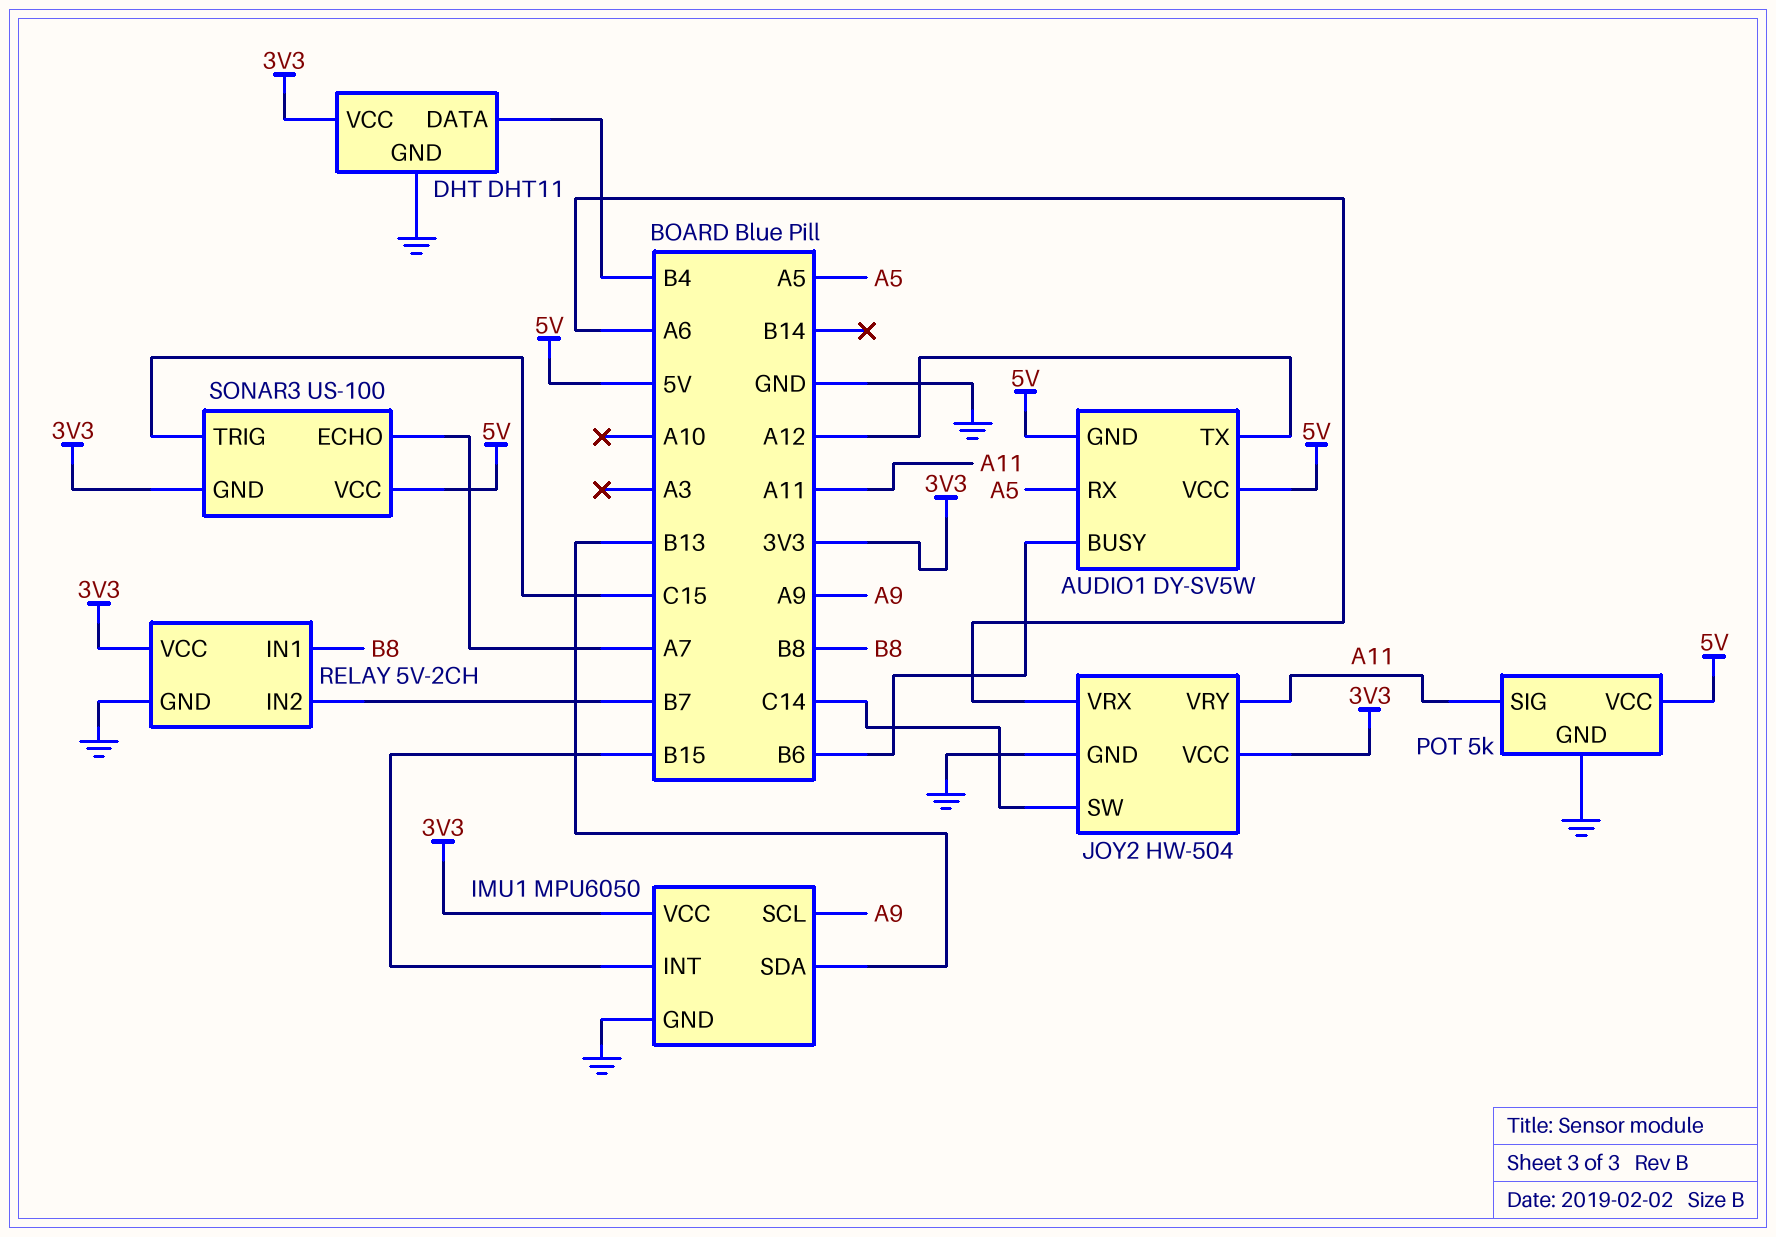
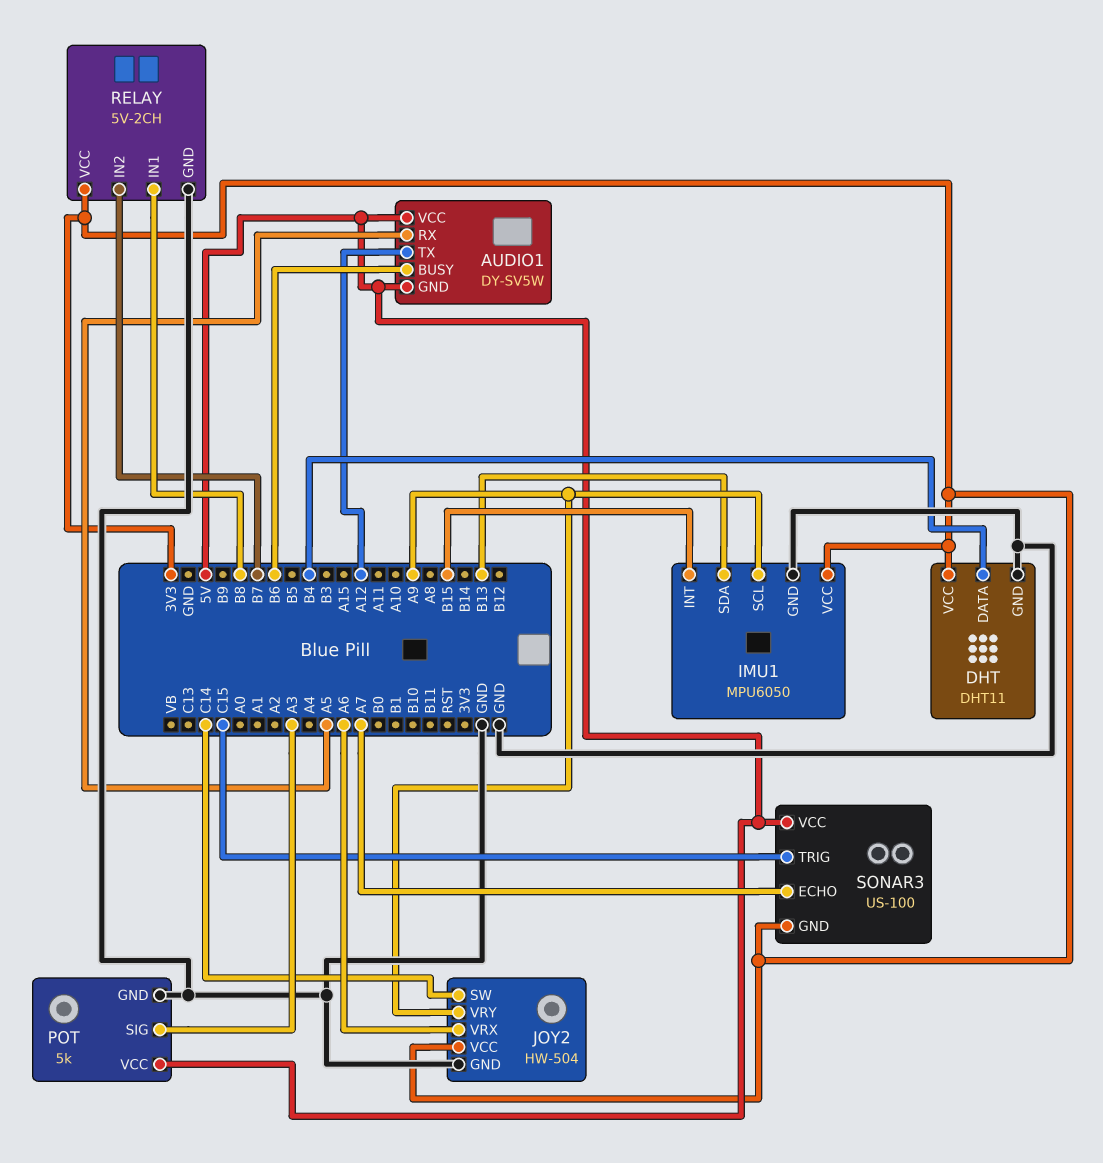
JOY2 pin VRY: A11 -> A9
POT pin SIG: A11 -> A3

